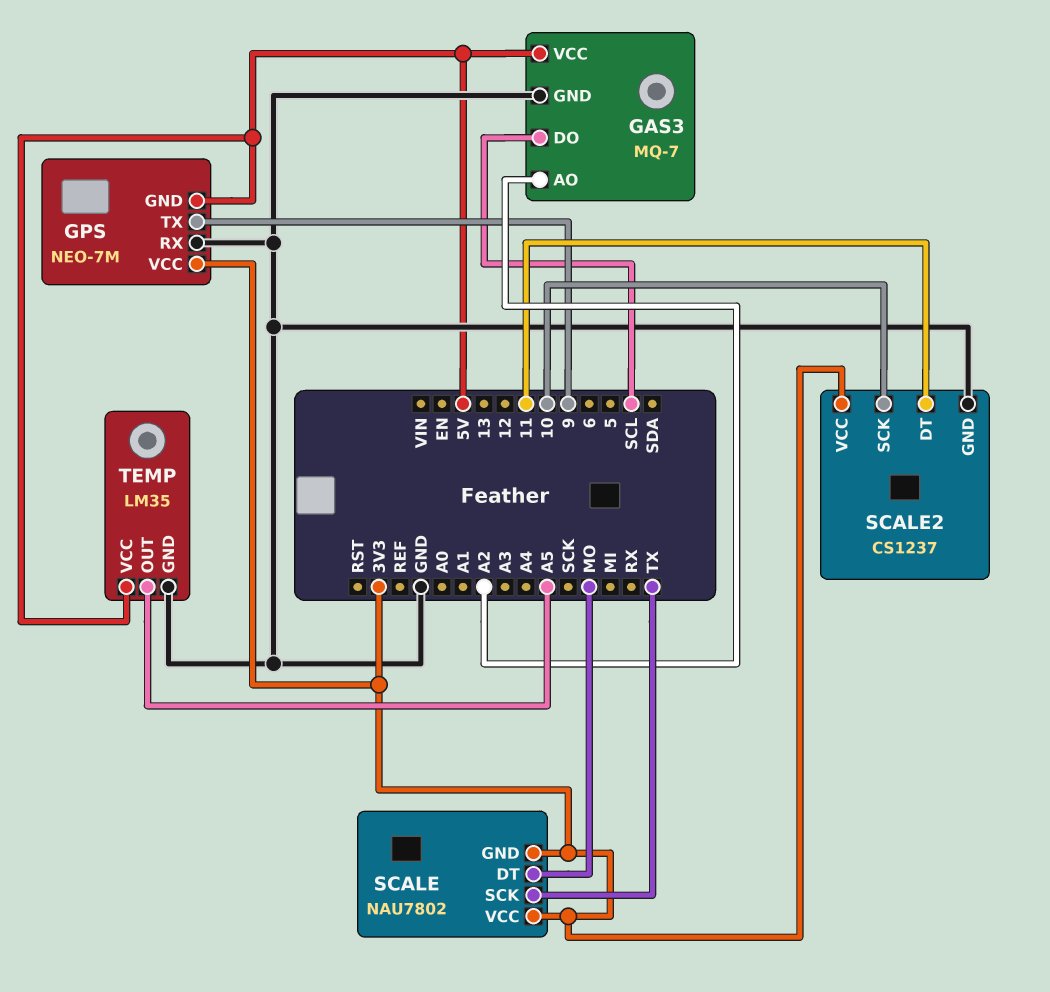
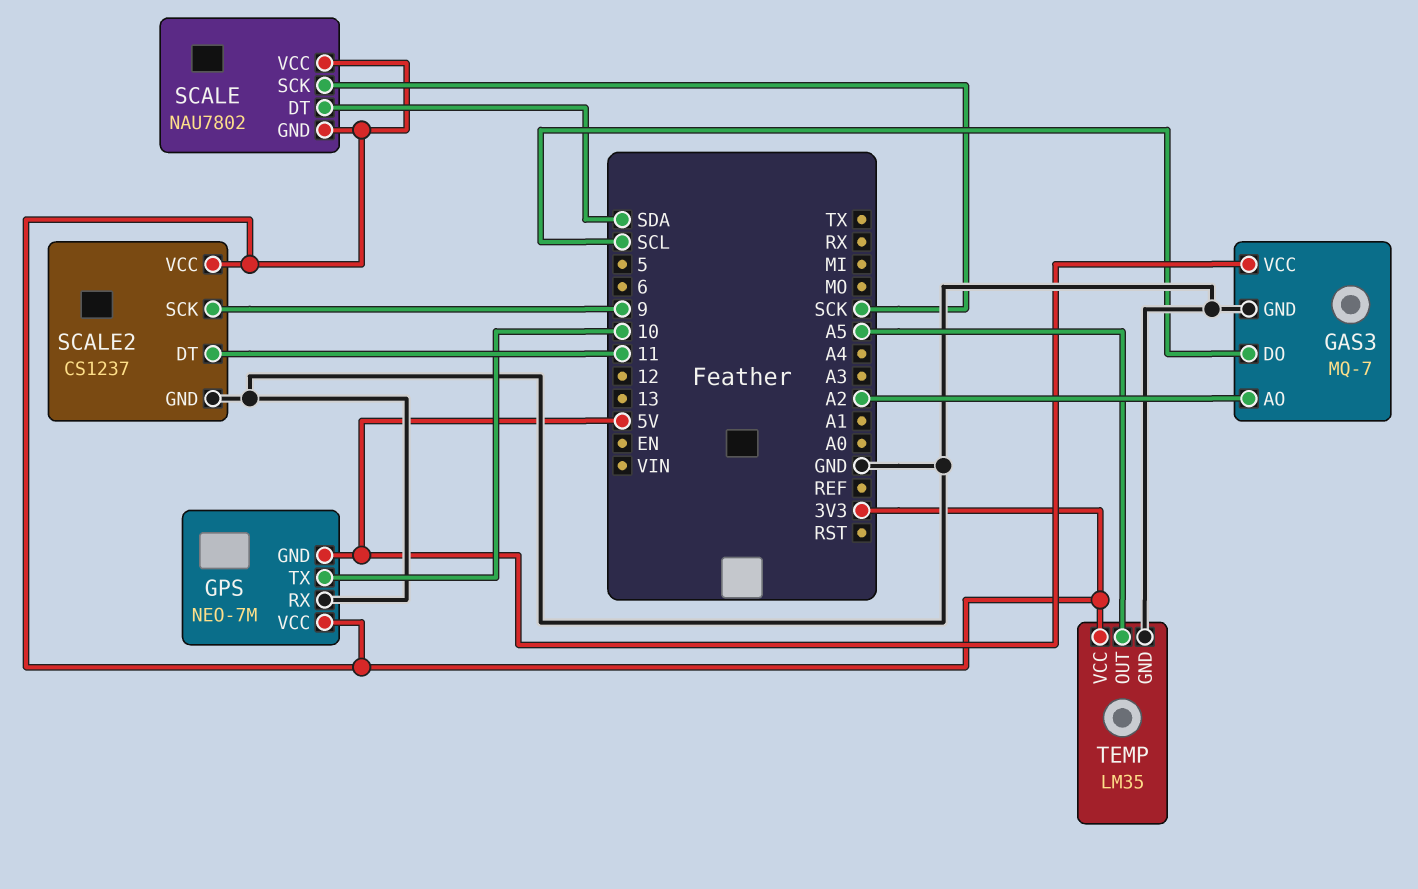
GPS pin TX: 9 -> 10
SCALE pin DT: MO -> SDA
SCALE pin SCK: TX -> SCK
SCALE2 pin SCK: 10 -> 9
TEMP pin VCC: 5V -> 3V3

